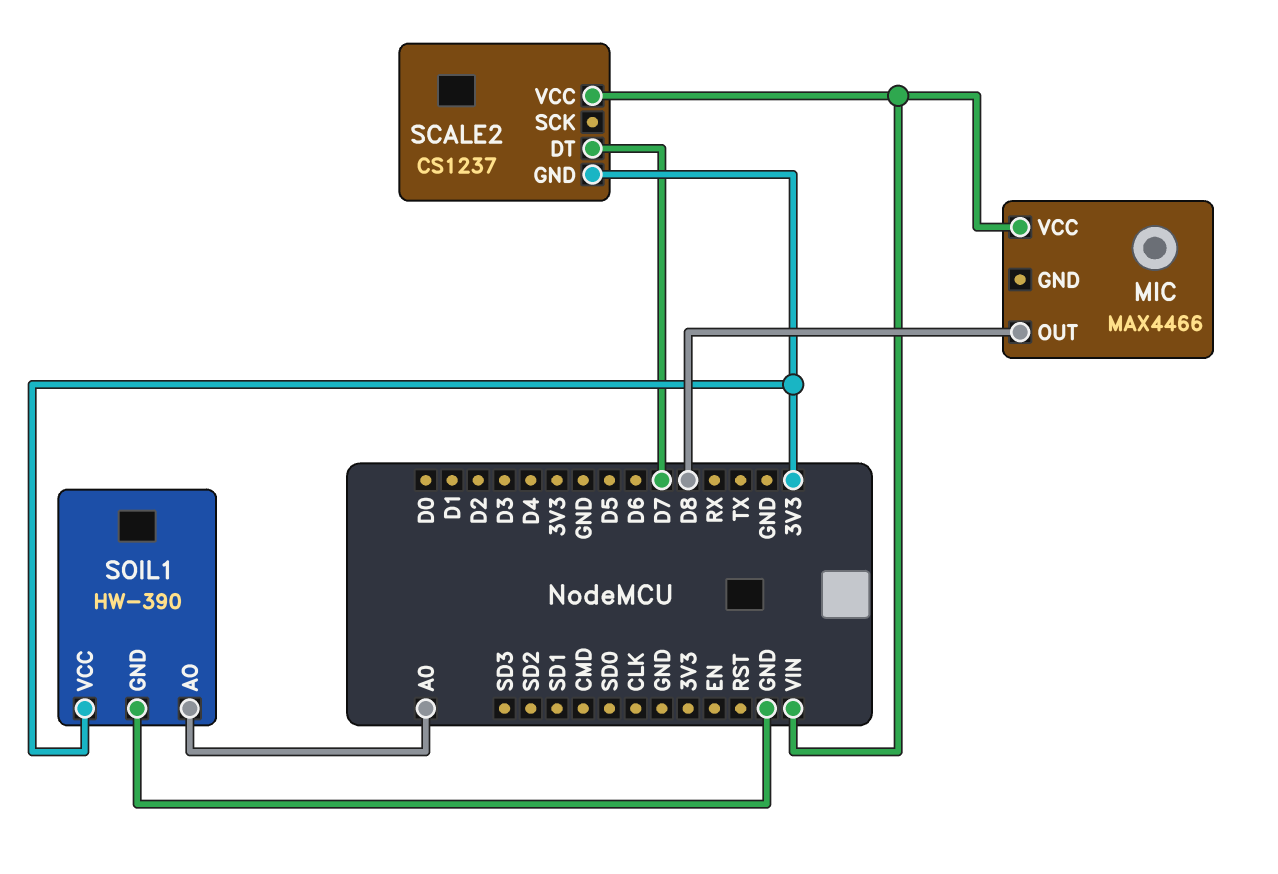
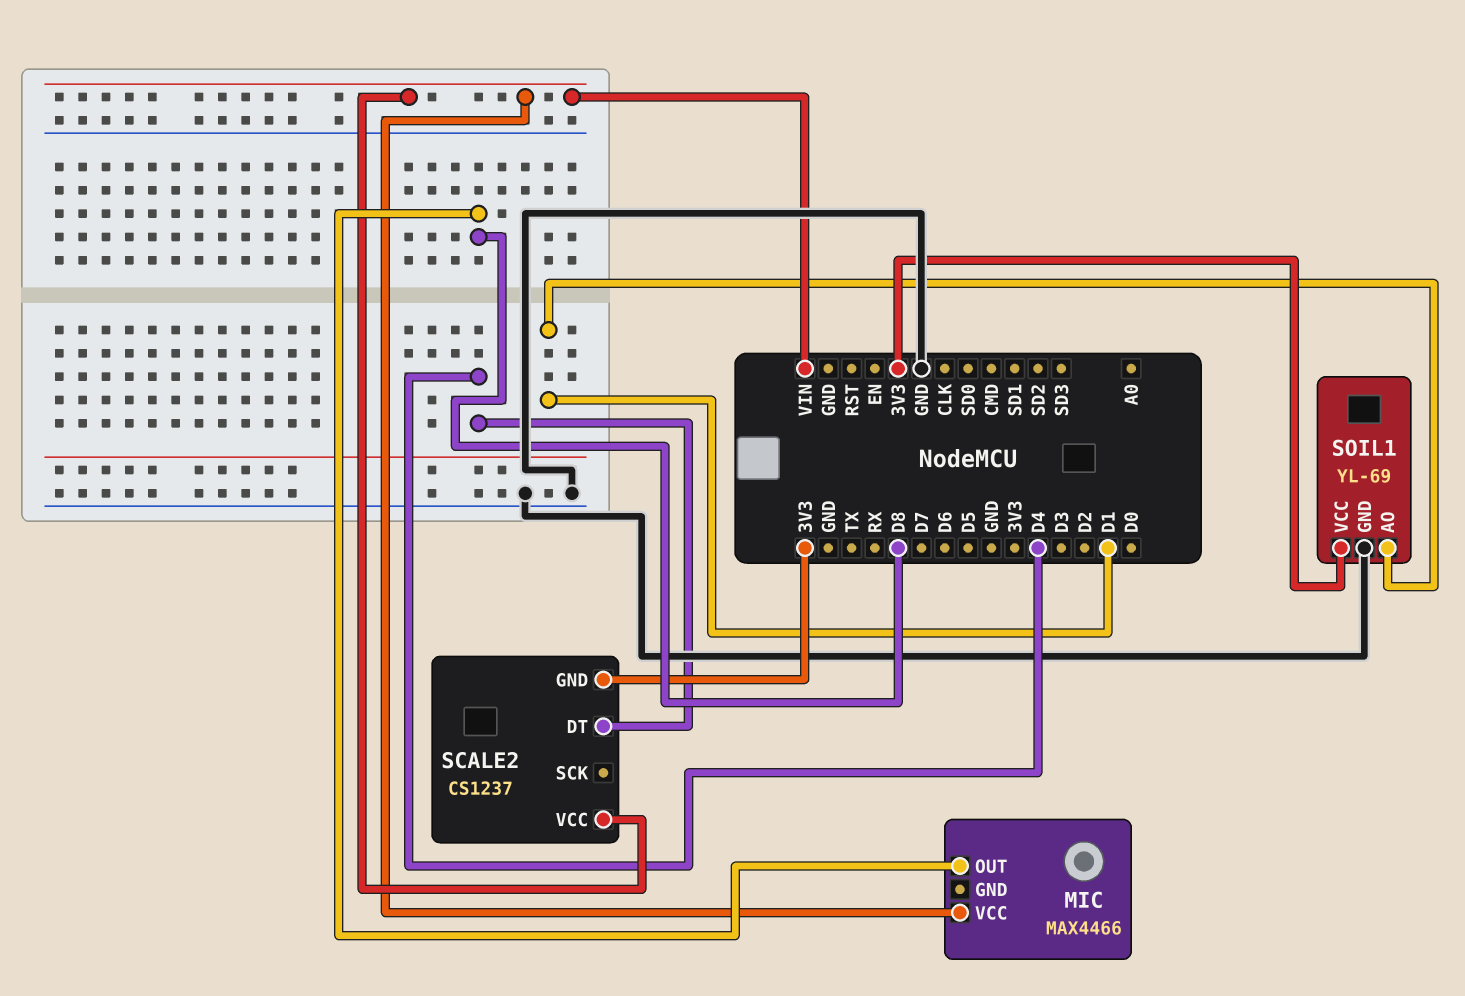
SCALE2 pin DT: D7 -> D4
SOIL1: HW-390 -> YL-69
SOIL1 pin AO: A0 -> D1

